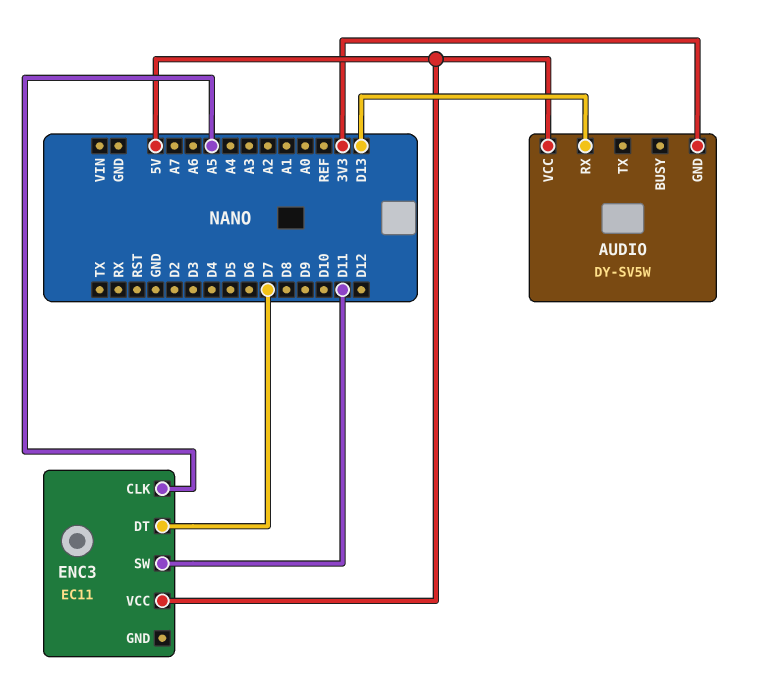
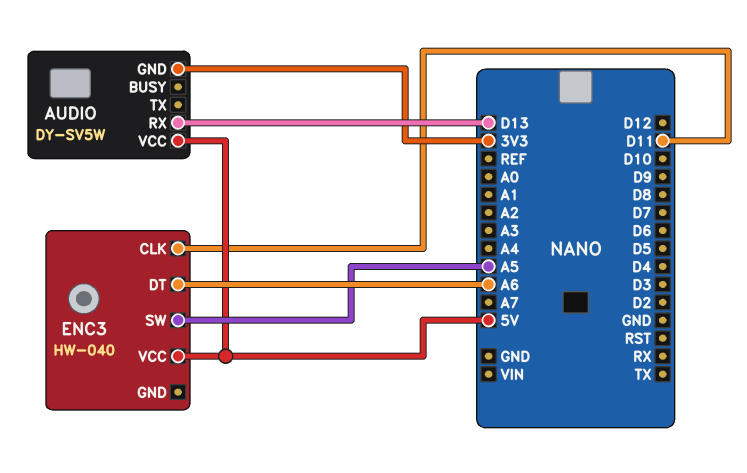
ENC3: EC11 -> HW-040
ENC3 pin CLK: A5 -> D11
ENC3 pin DT: D7 -> A6
ENC3 pin SW: D11 -> A5

